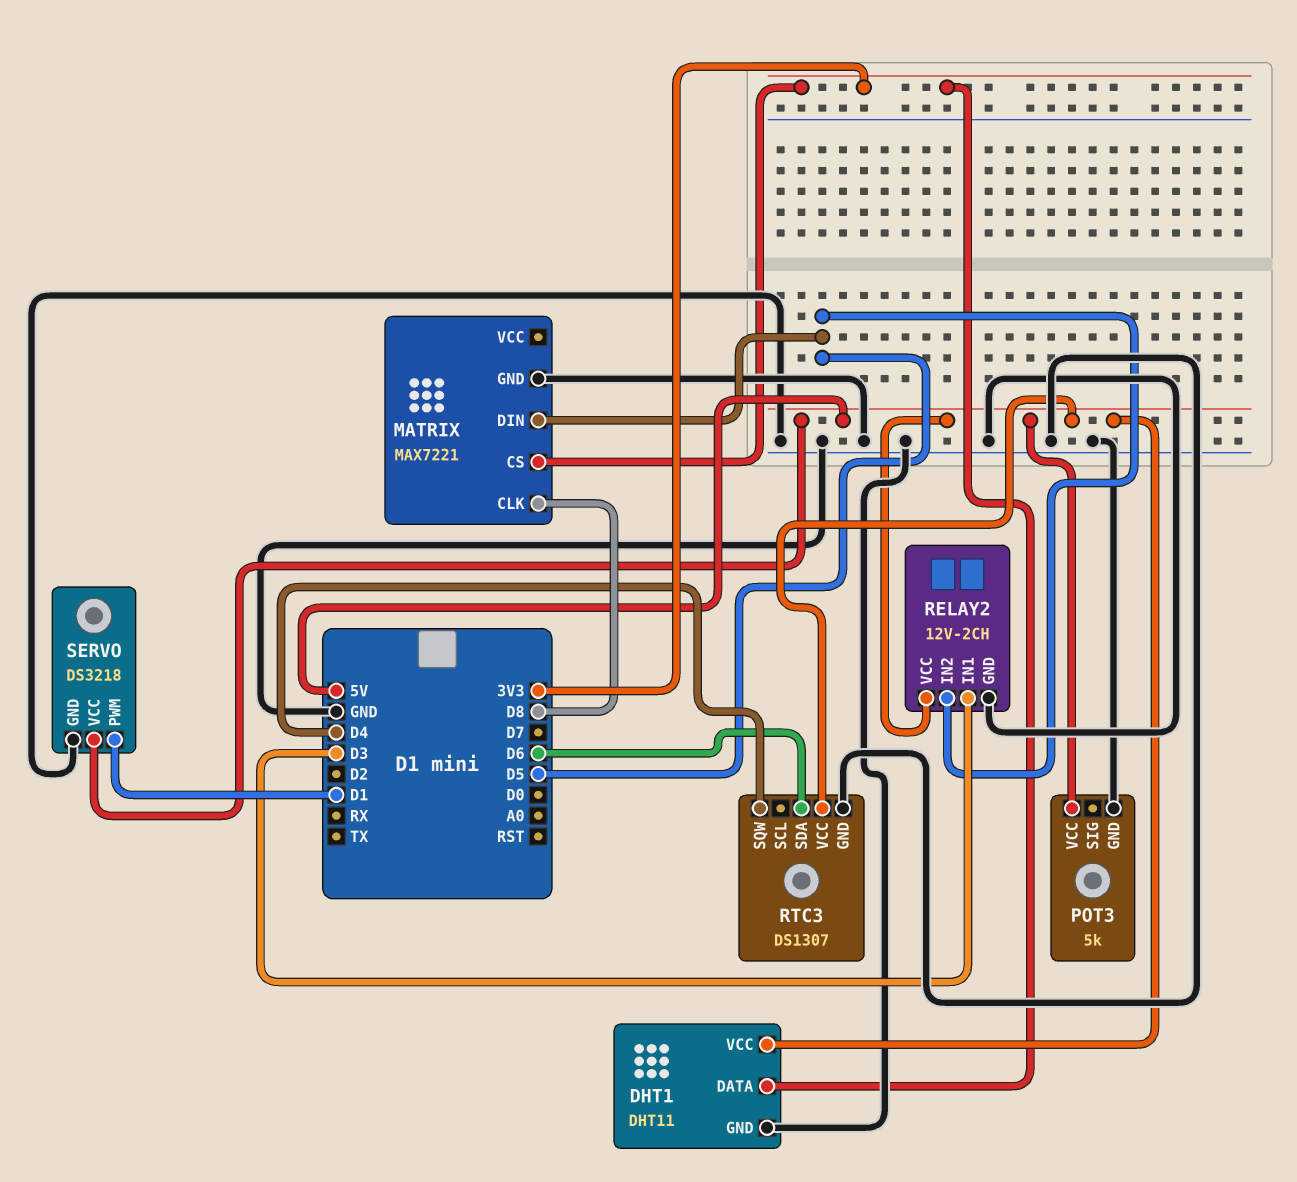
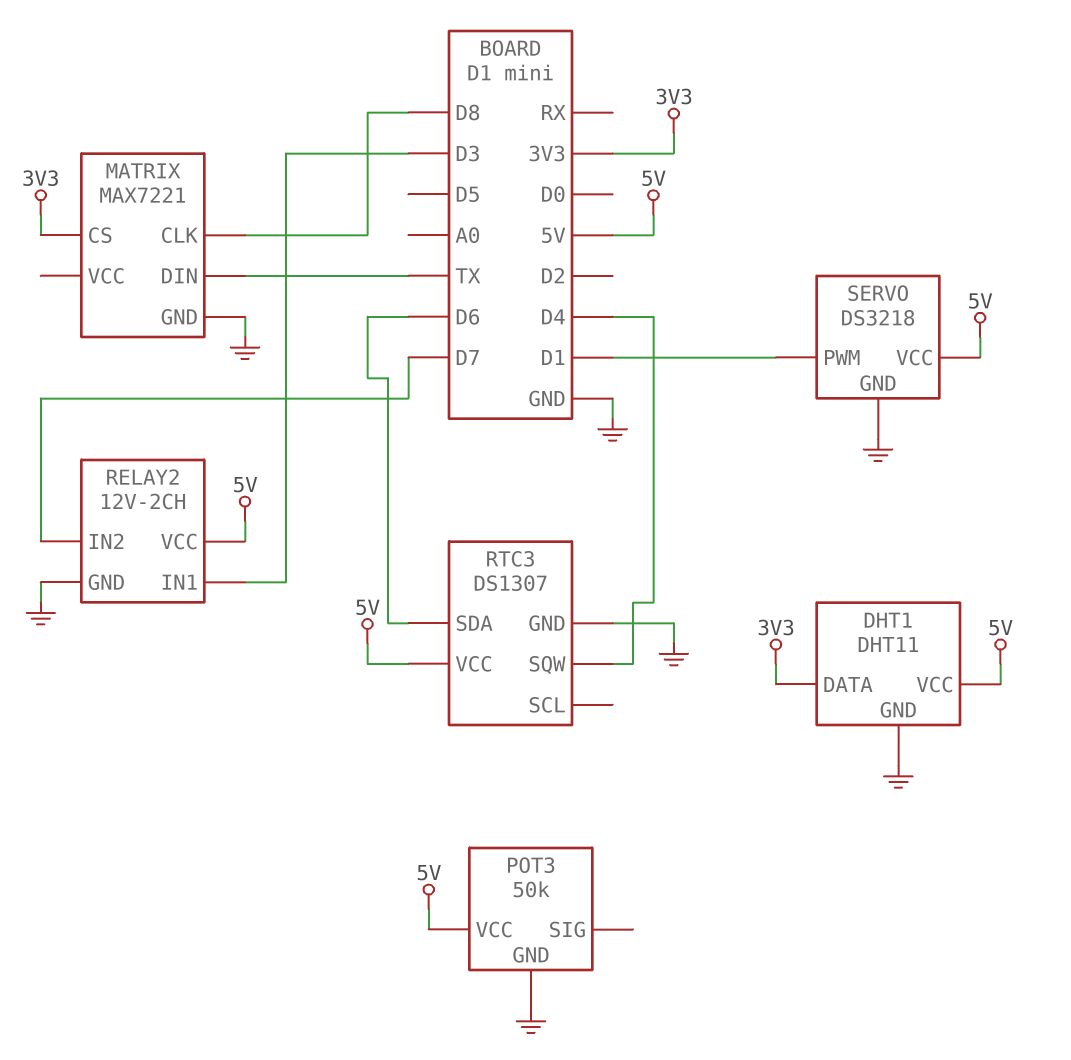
MATRIX pin DIN: D5 -> TX
POT3: 5k -> 50k
RELAY2 pin IN2: D5 -> D7

